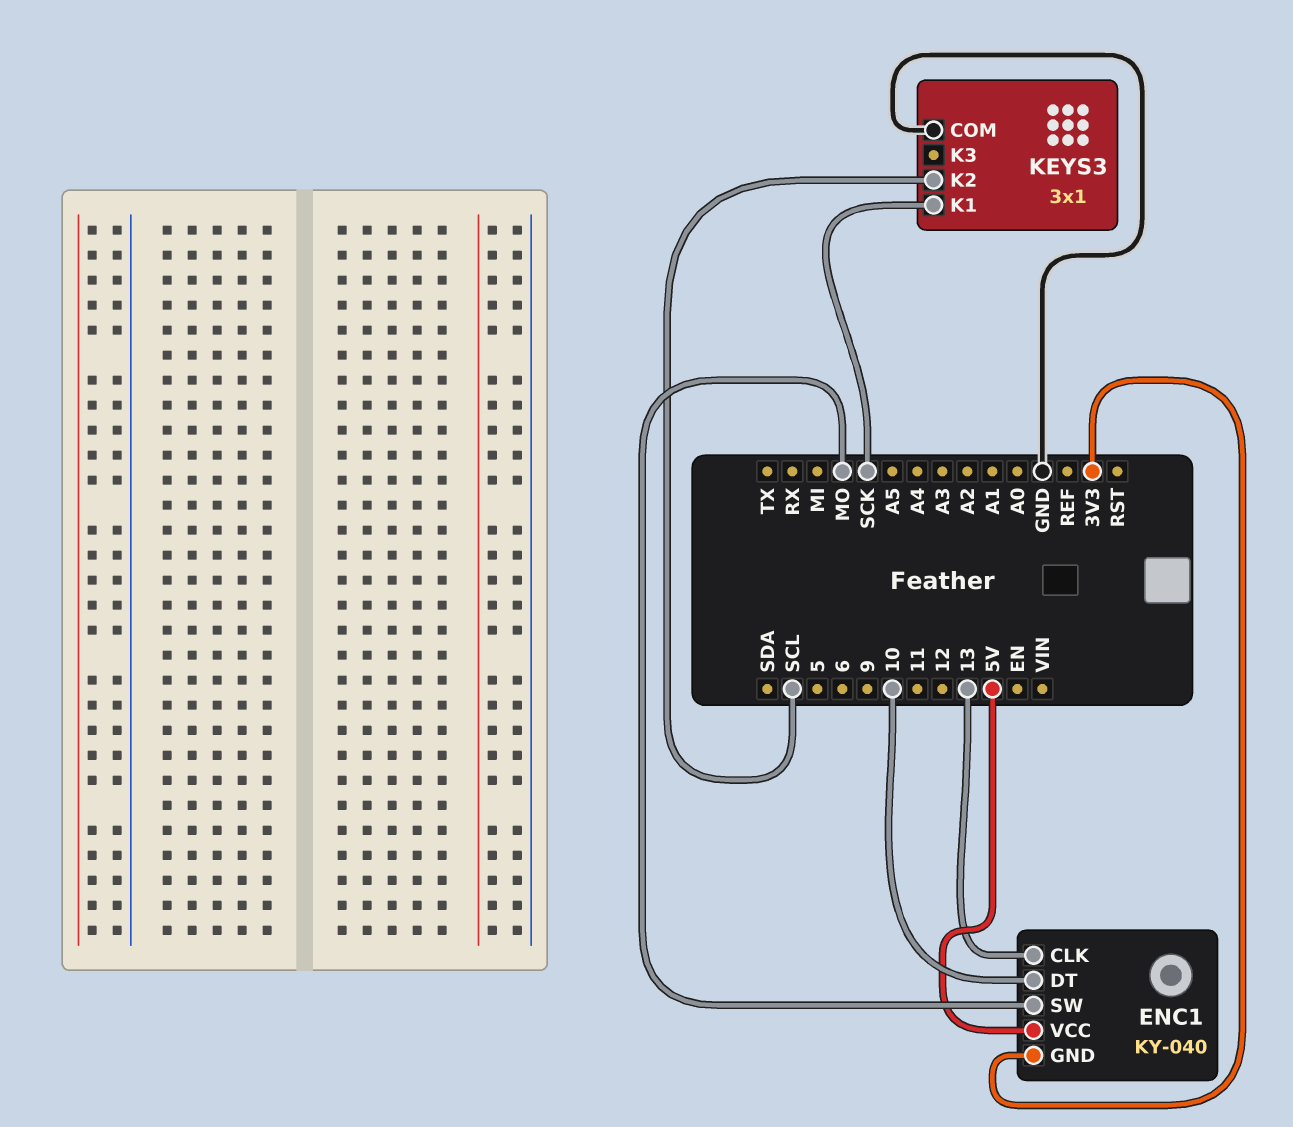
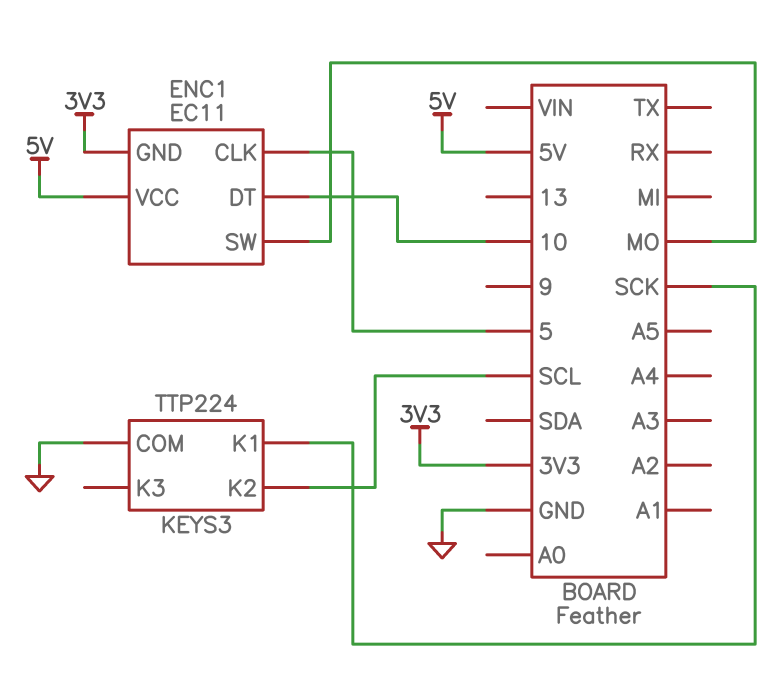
ENC1: KY-040 -> EC11
ENC1 pin CLK: 13 -> 5
KEYS3: 3x1 -> TTP224

